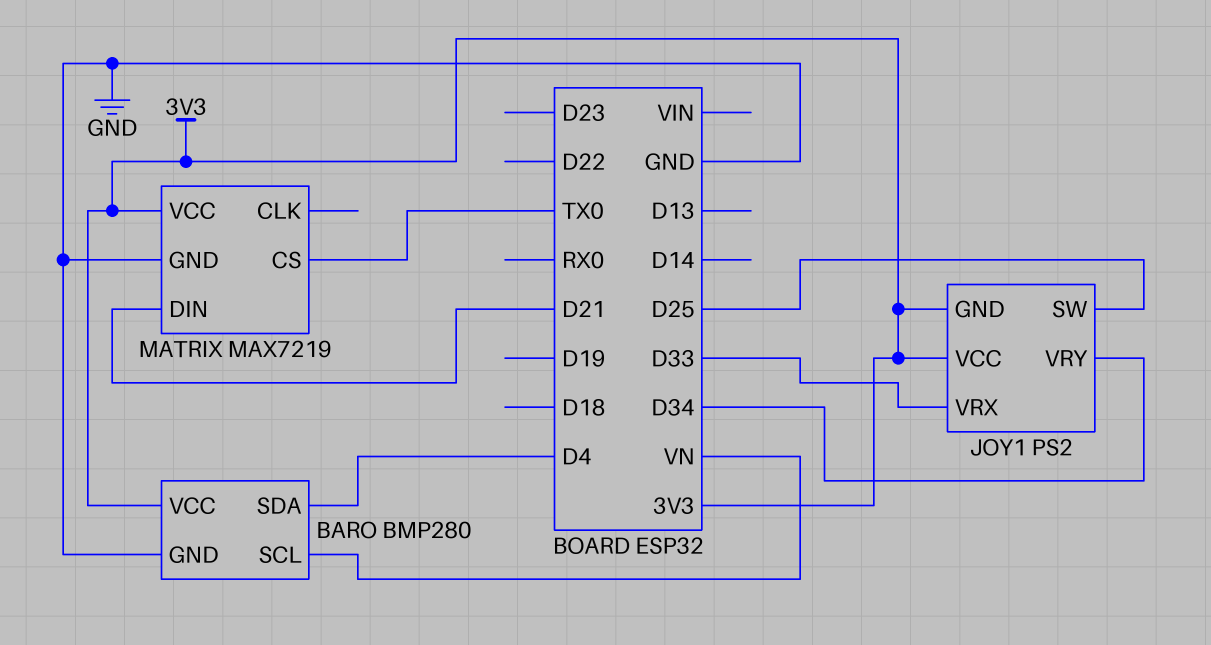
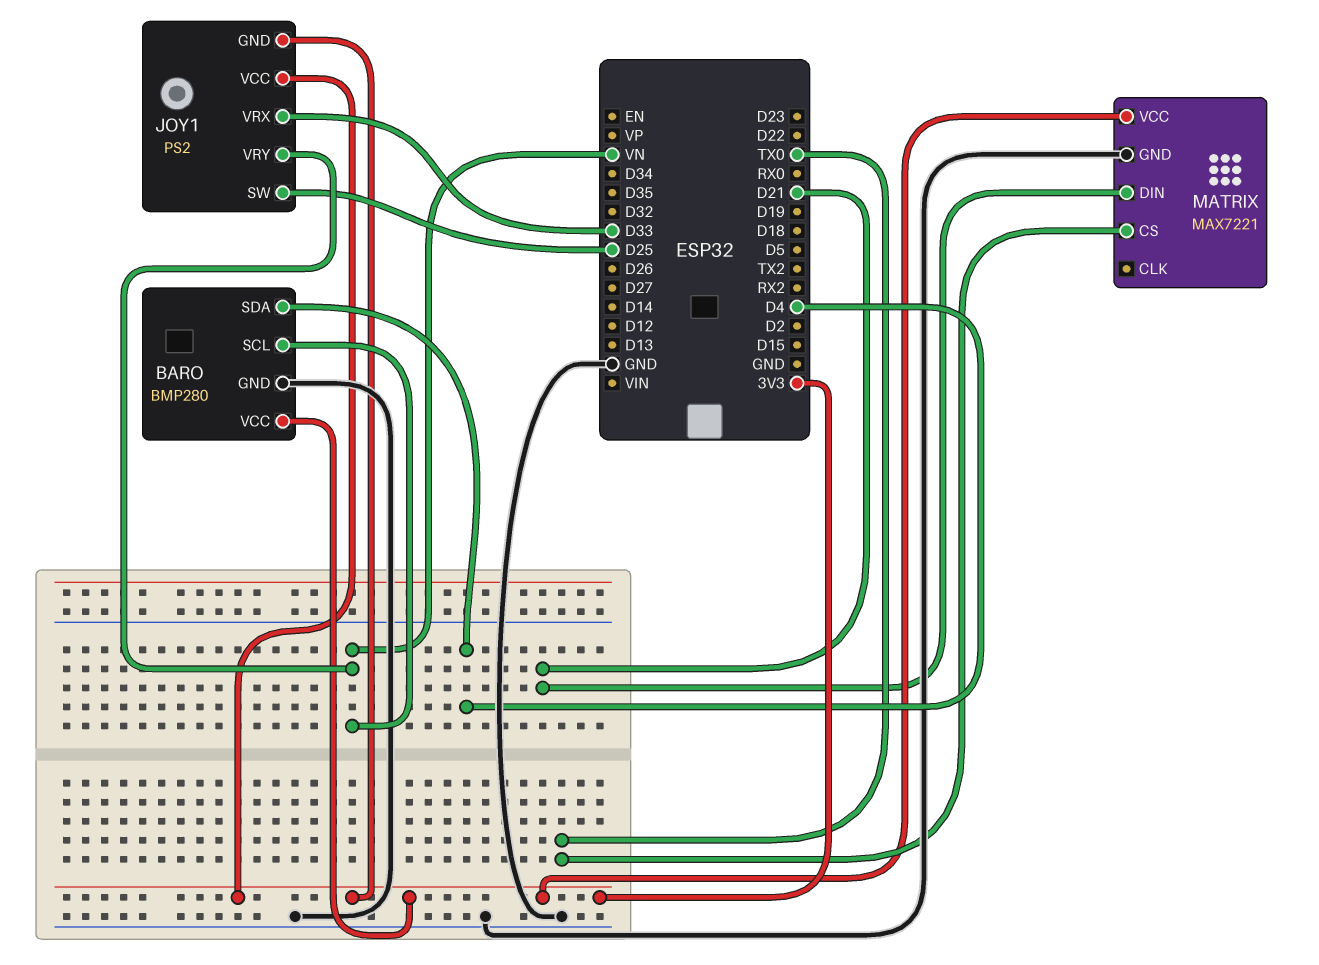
JOY1 pin VRY: D34 -> VN
MATRIX: MAX7219 -> MAX7221

